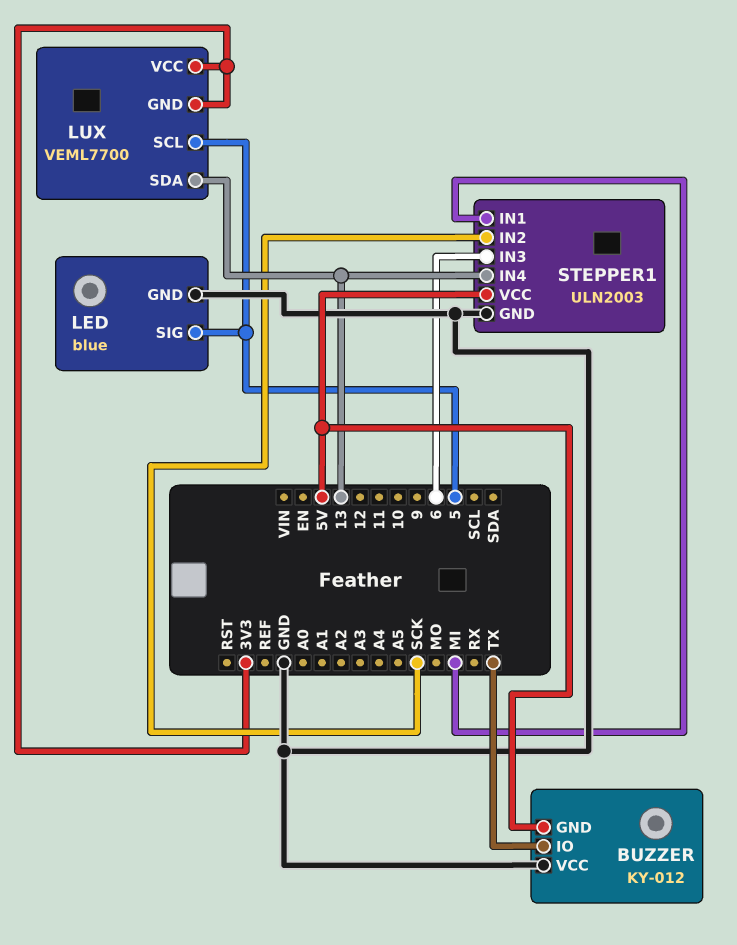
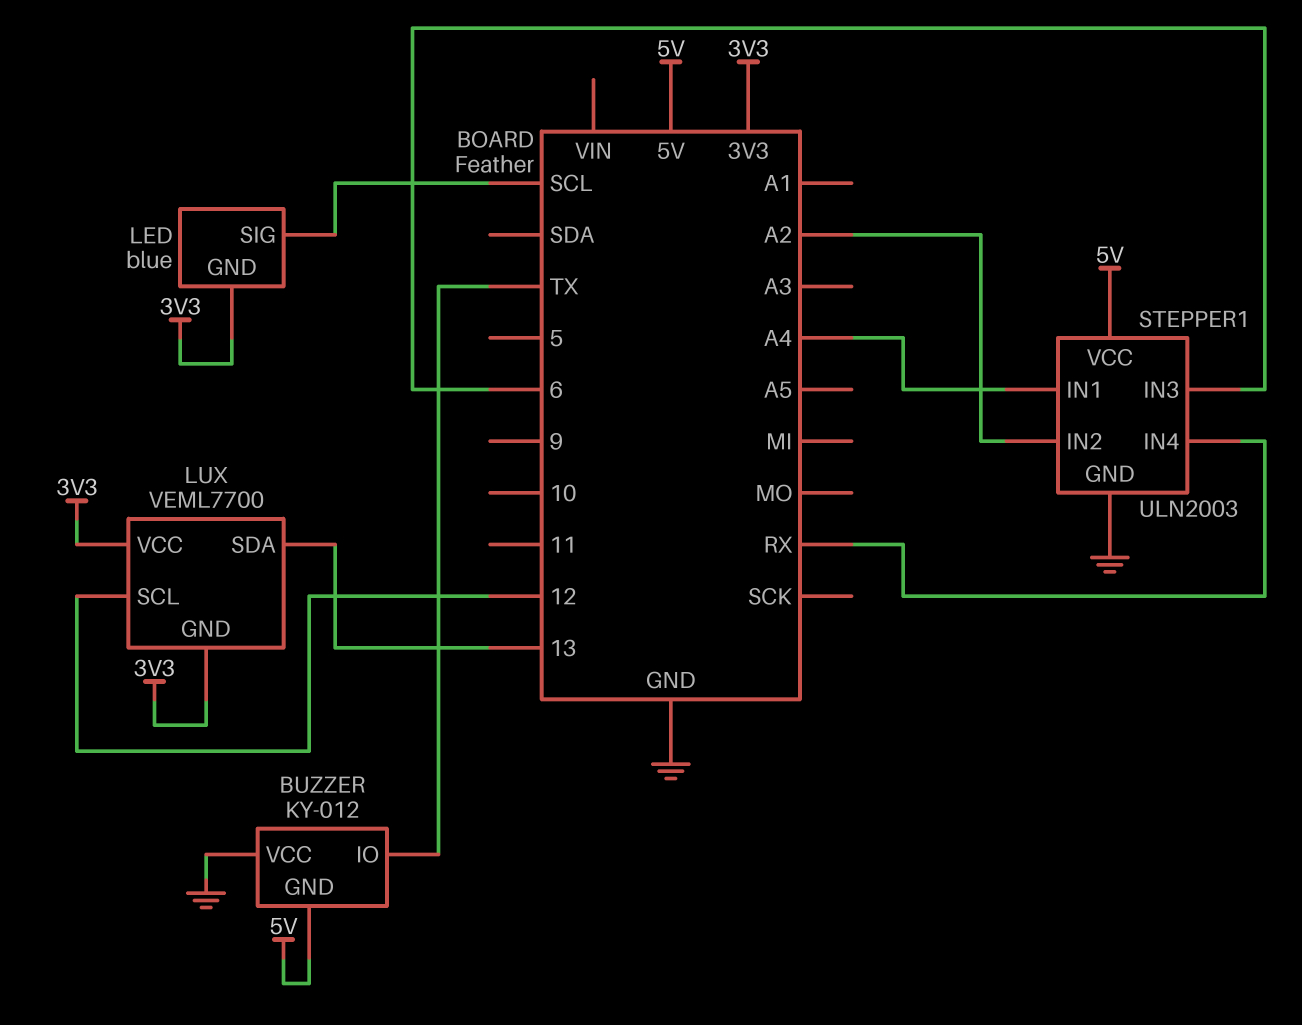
LED pin GND: GND -> 3V3
LED pin SIG: 5 -> SCL
LUX pin SCL: 5 -> 12
STEPPER1 pin IN1: MI -> A4
STEPPER1 pin IN2: SCK -> A2
STEPPER1 pin IN4: 13 -> RX

